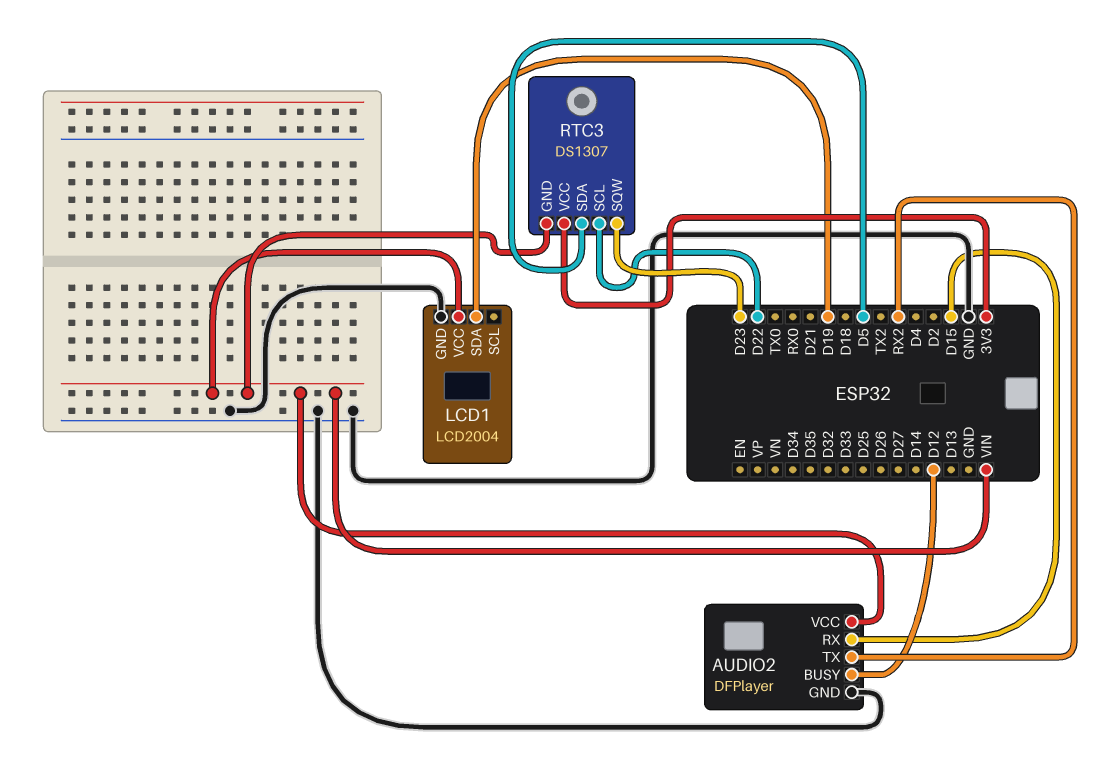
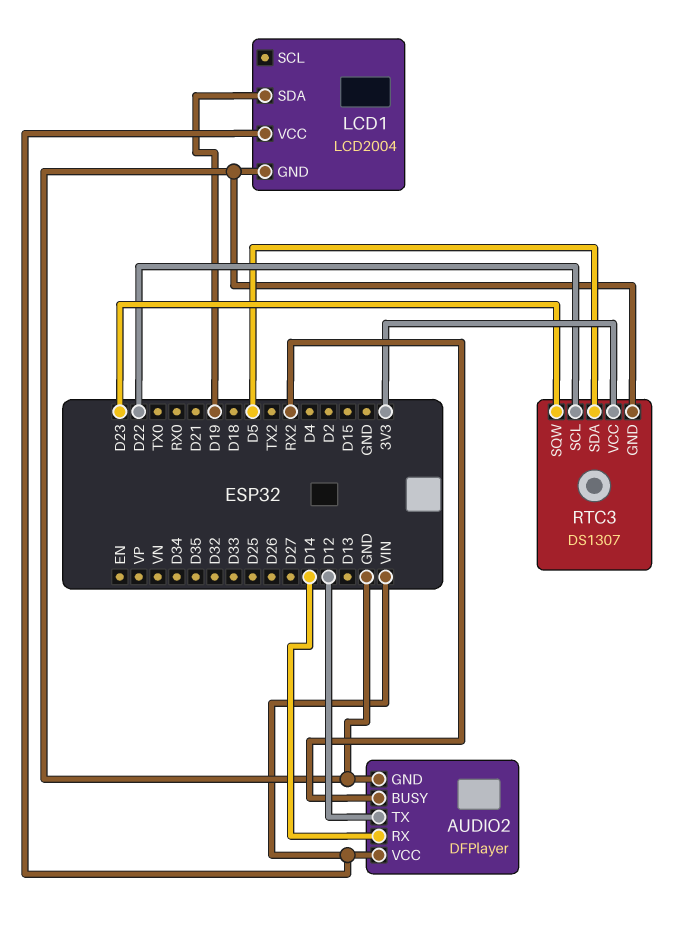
AUDIO2 pin BUSY: D12 -> RX2
AUDIO2 pin RX: D15 -> D14
AUDIO2 pin TX: RX2 -> D12
RTC3 pin GND: VIN -> GND

